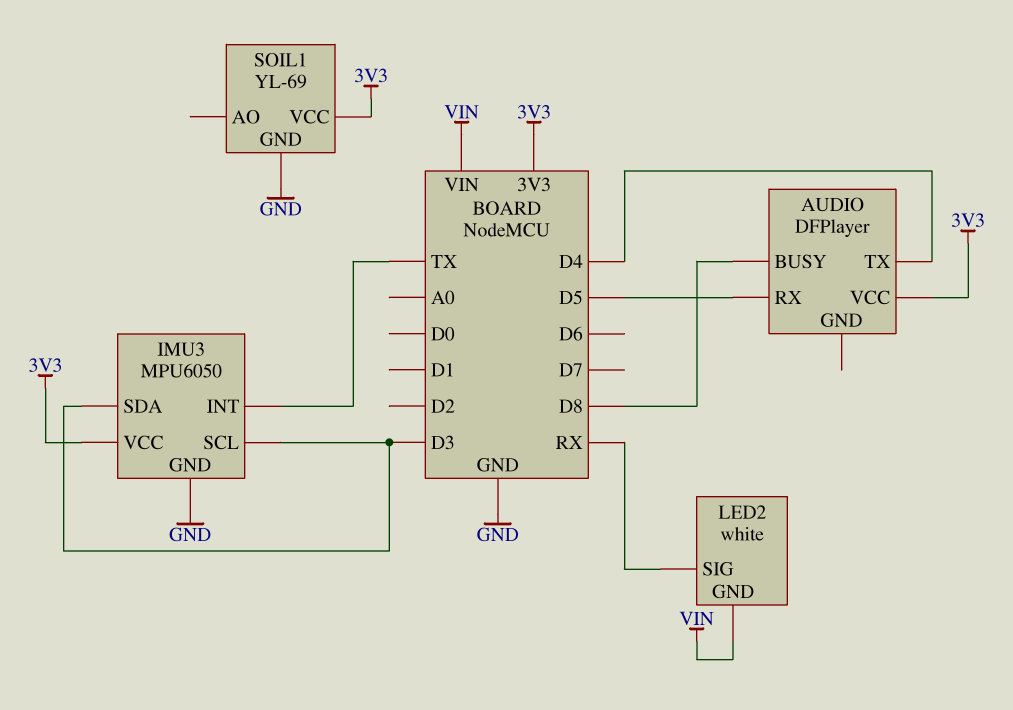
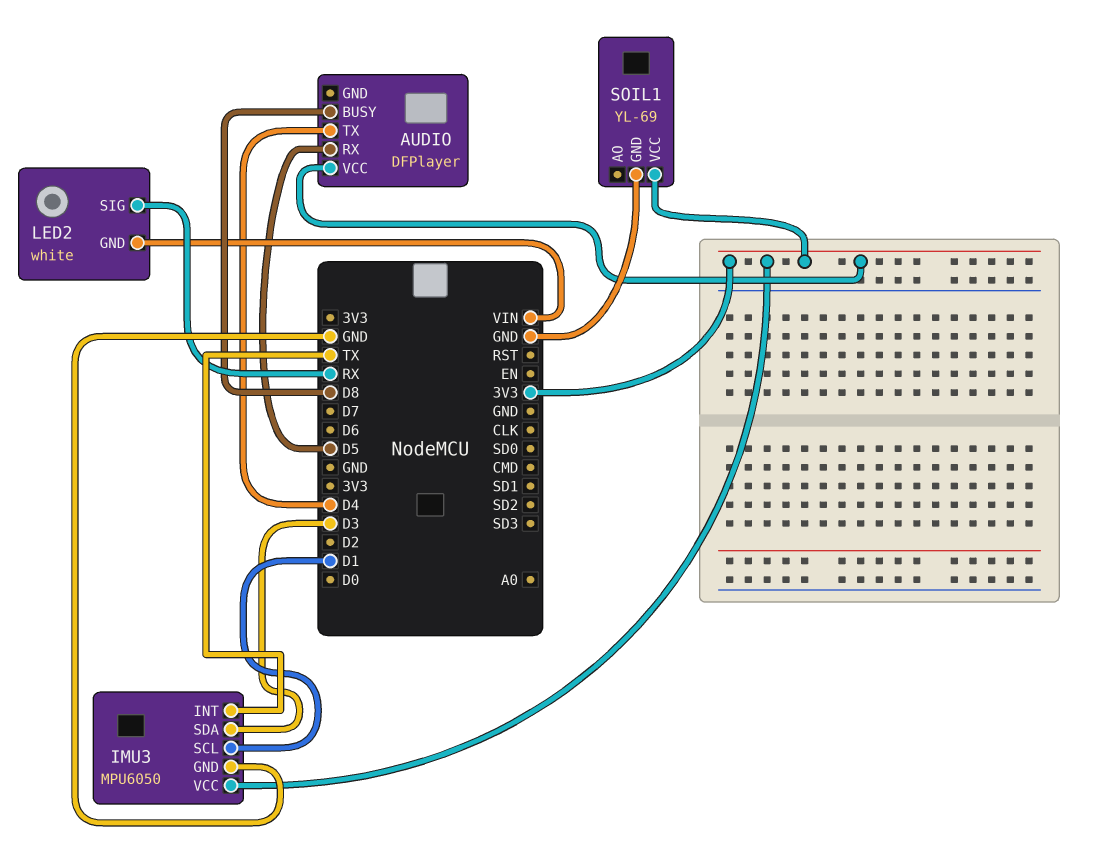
IMU3 pin SCL: D3 -> D1

